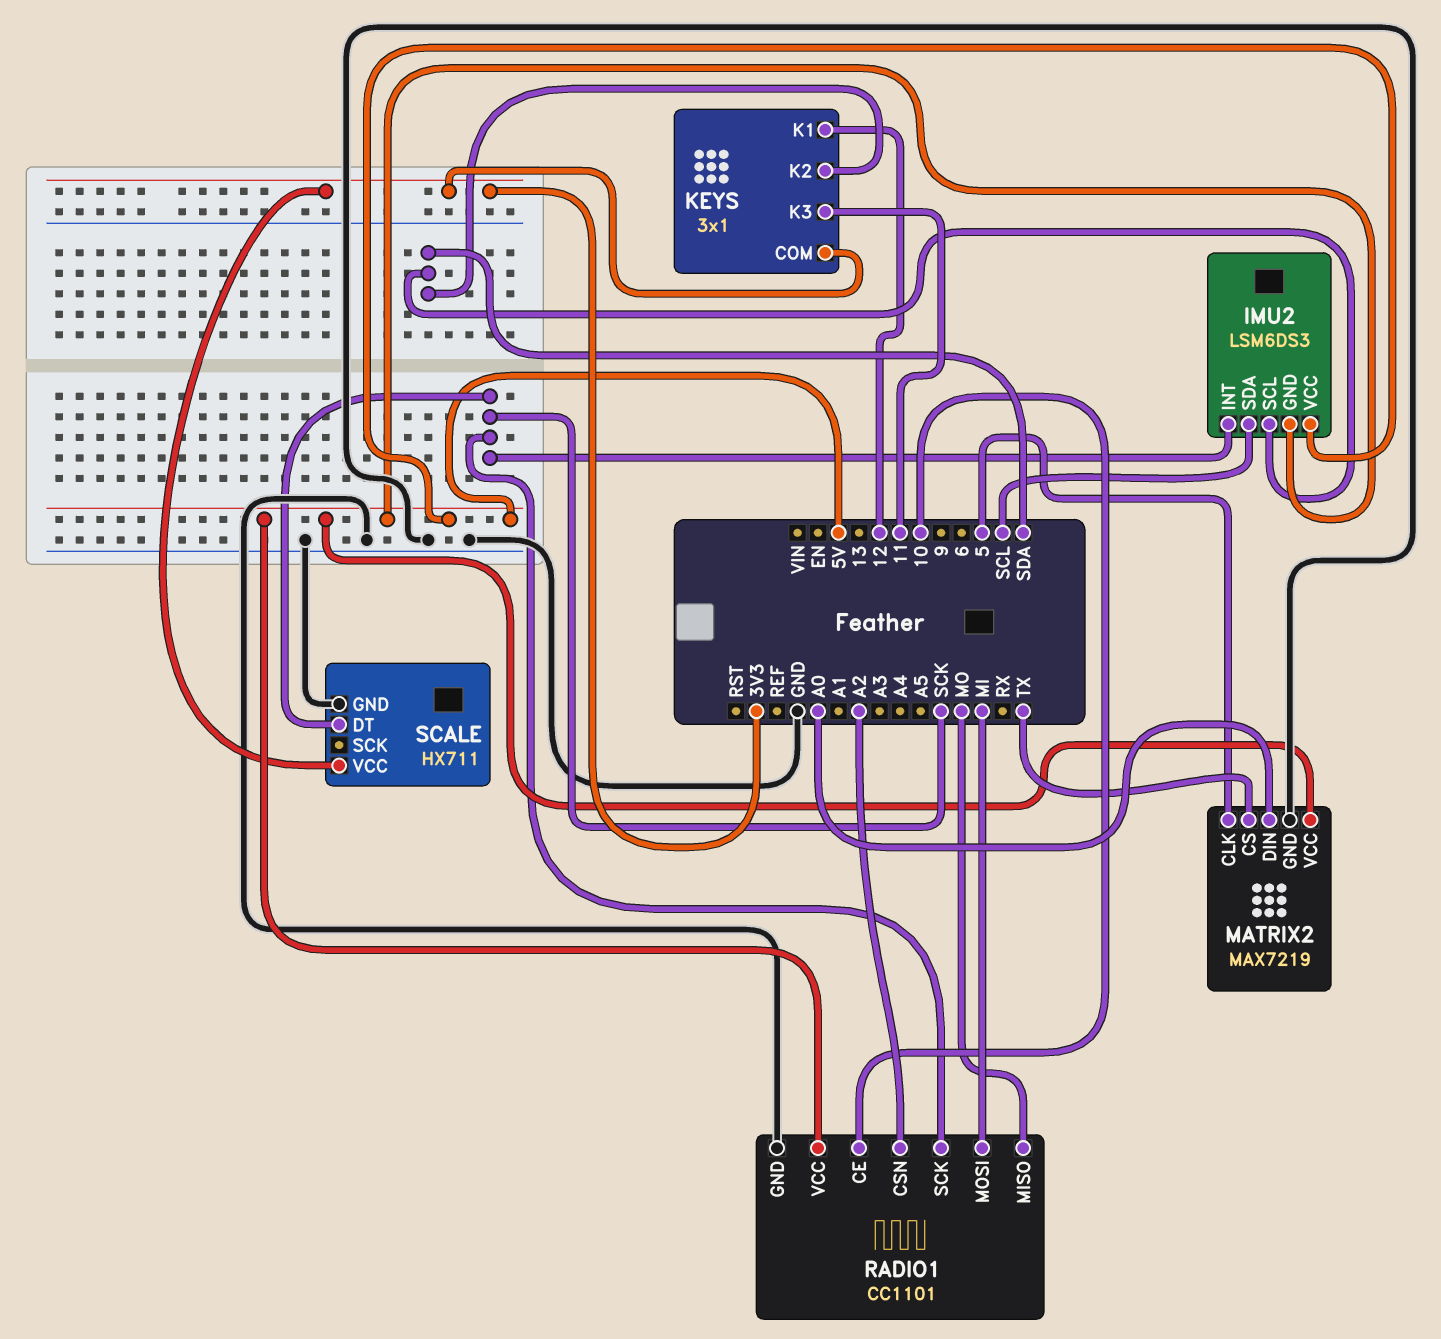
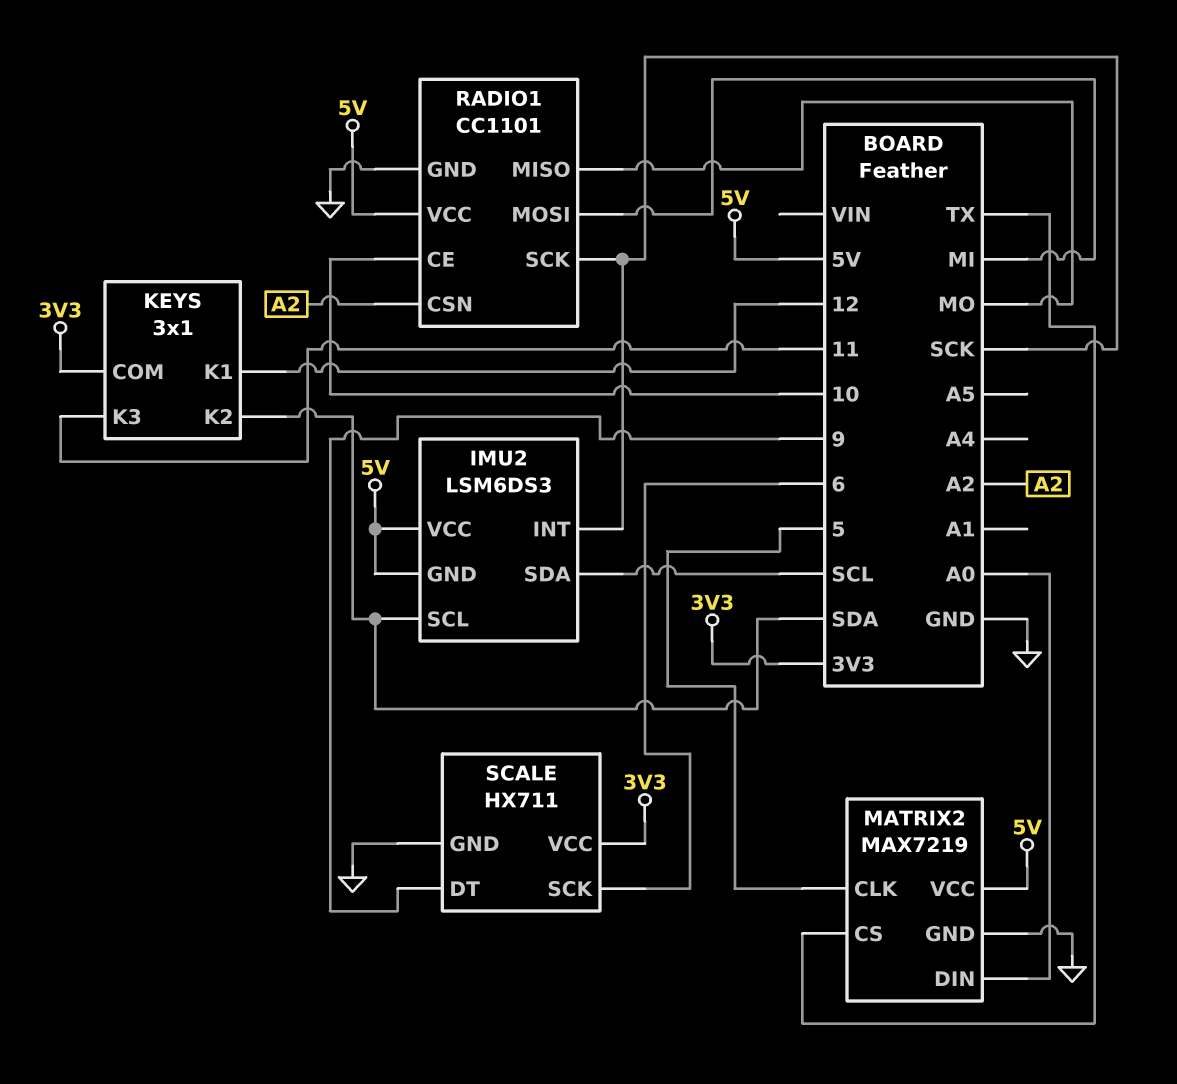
SCALE pin DT: SCK -> 9
SCALE pin SCK: none -> 6

